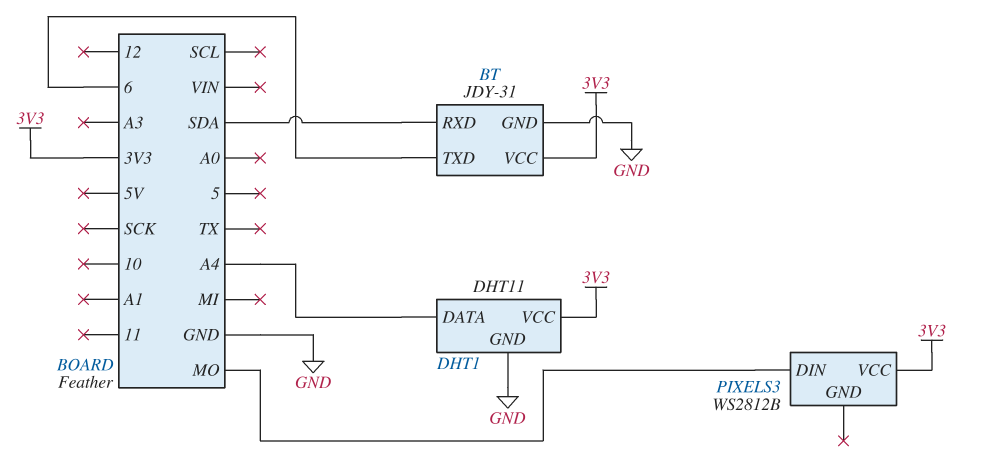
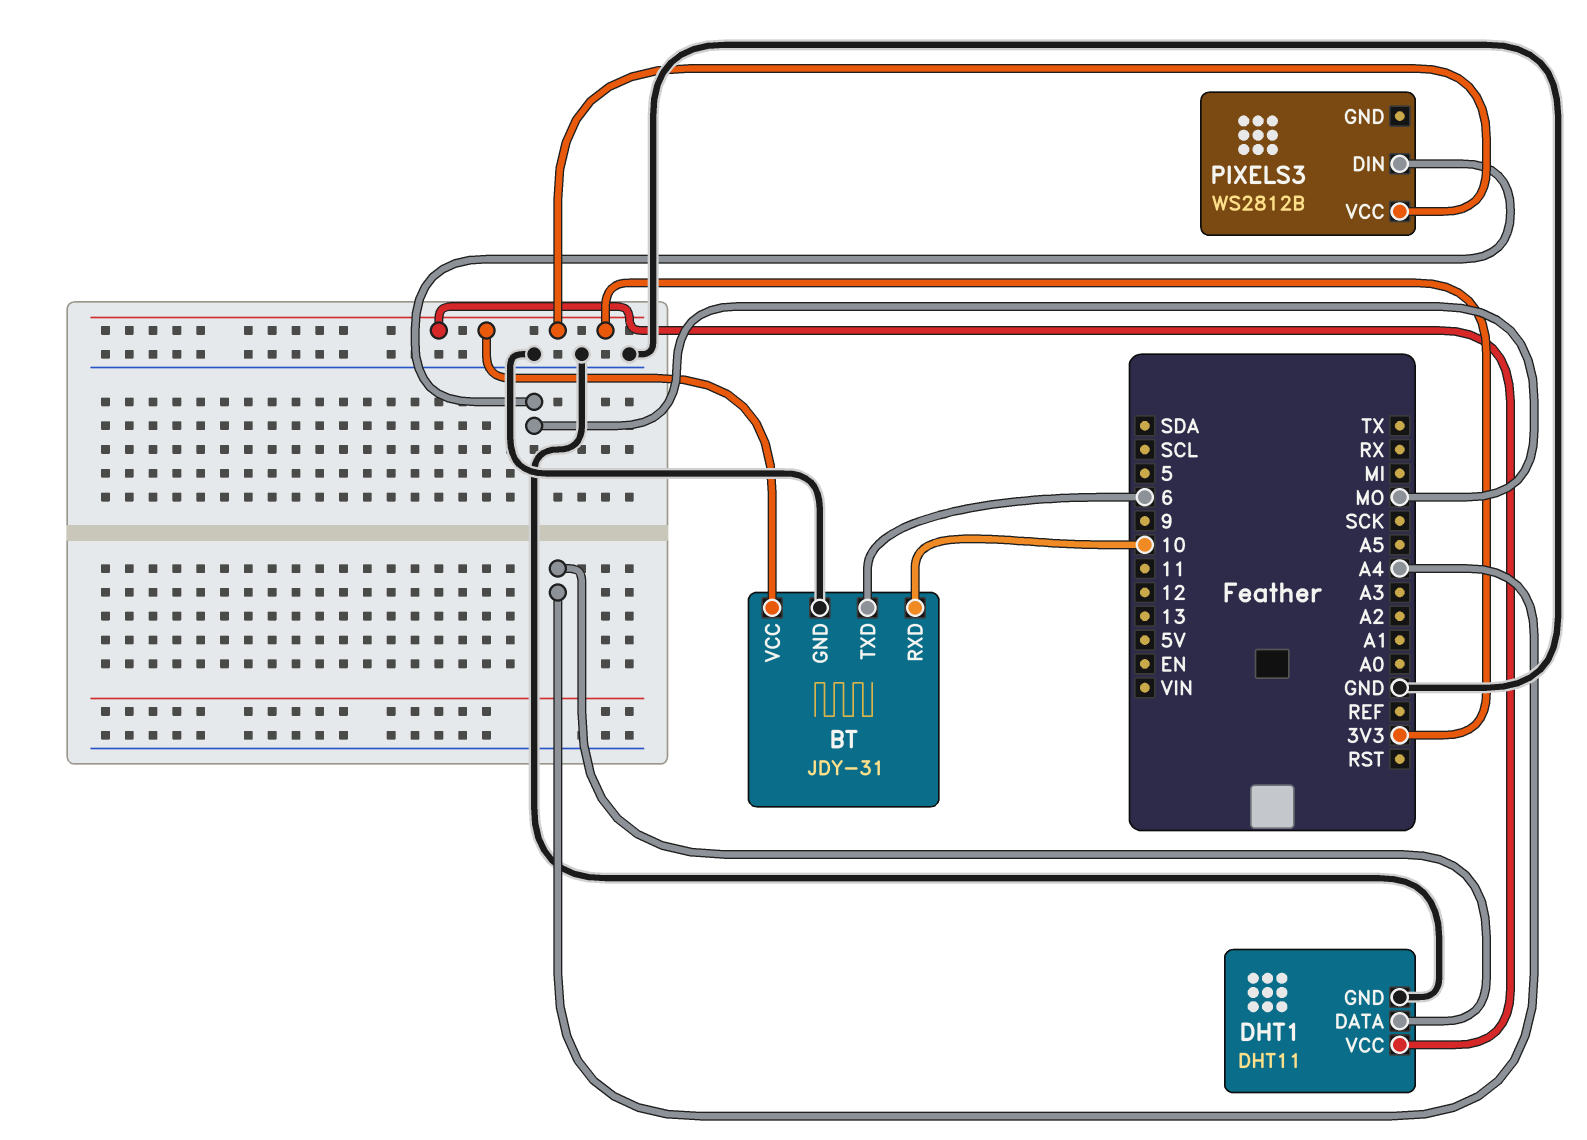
BT pin RXD: SDA -> 10

